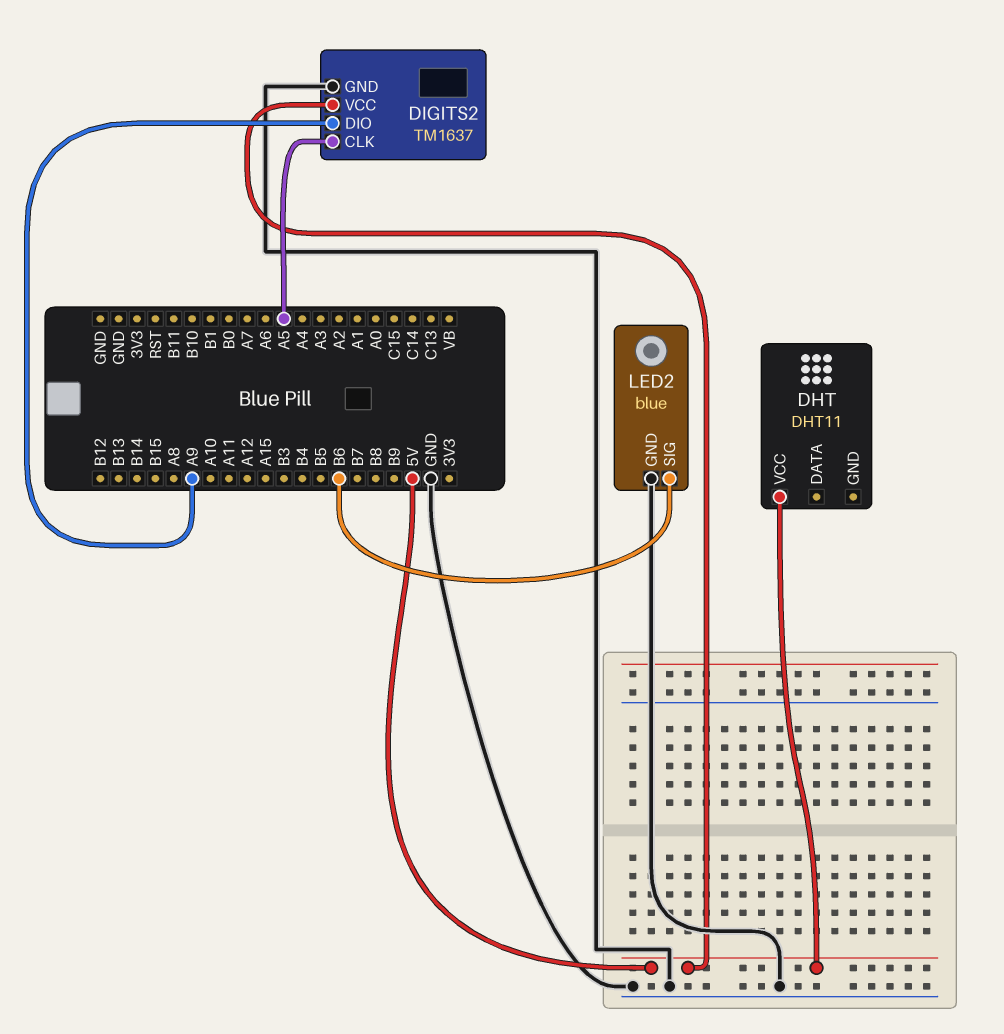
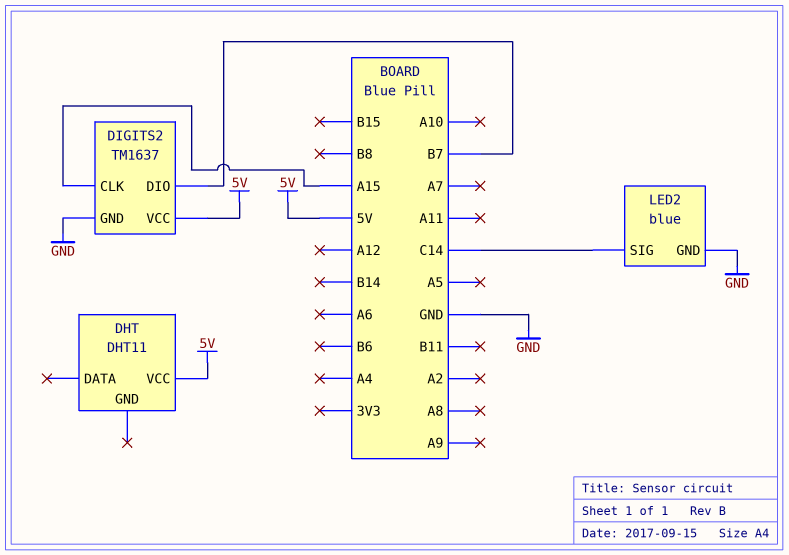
DIGITS2 pin CLK: A5 -> A15
DIGITS2 pin DIO: A9 -> B7
LED2 pin SIG: B6 -> C14

